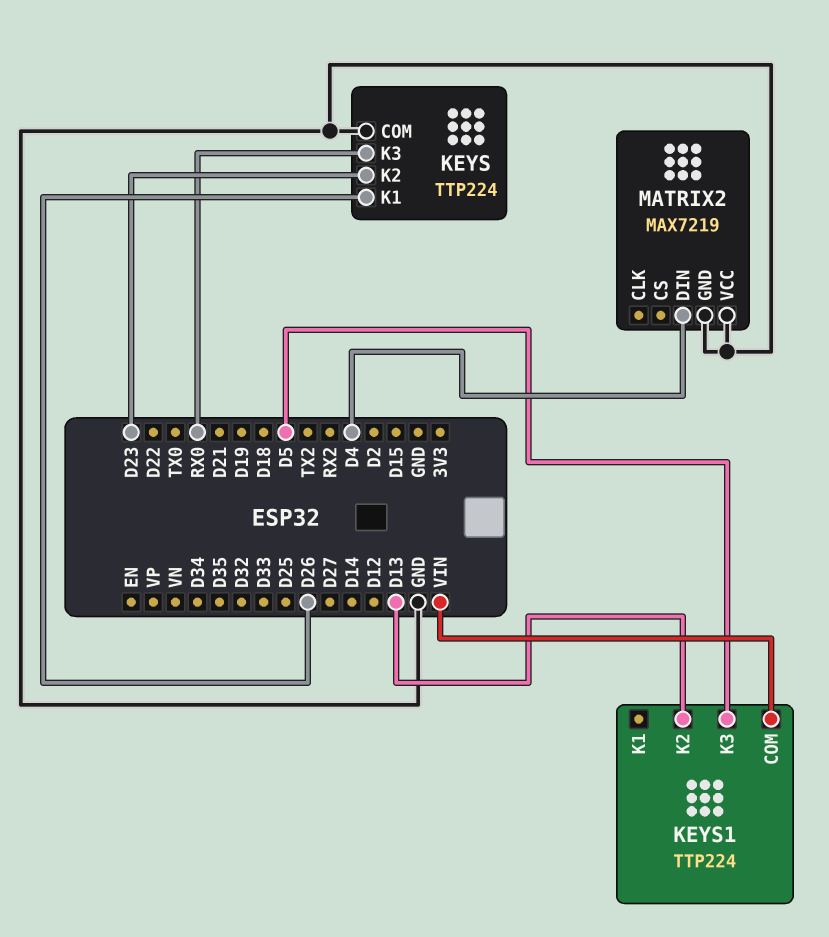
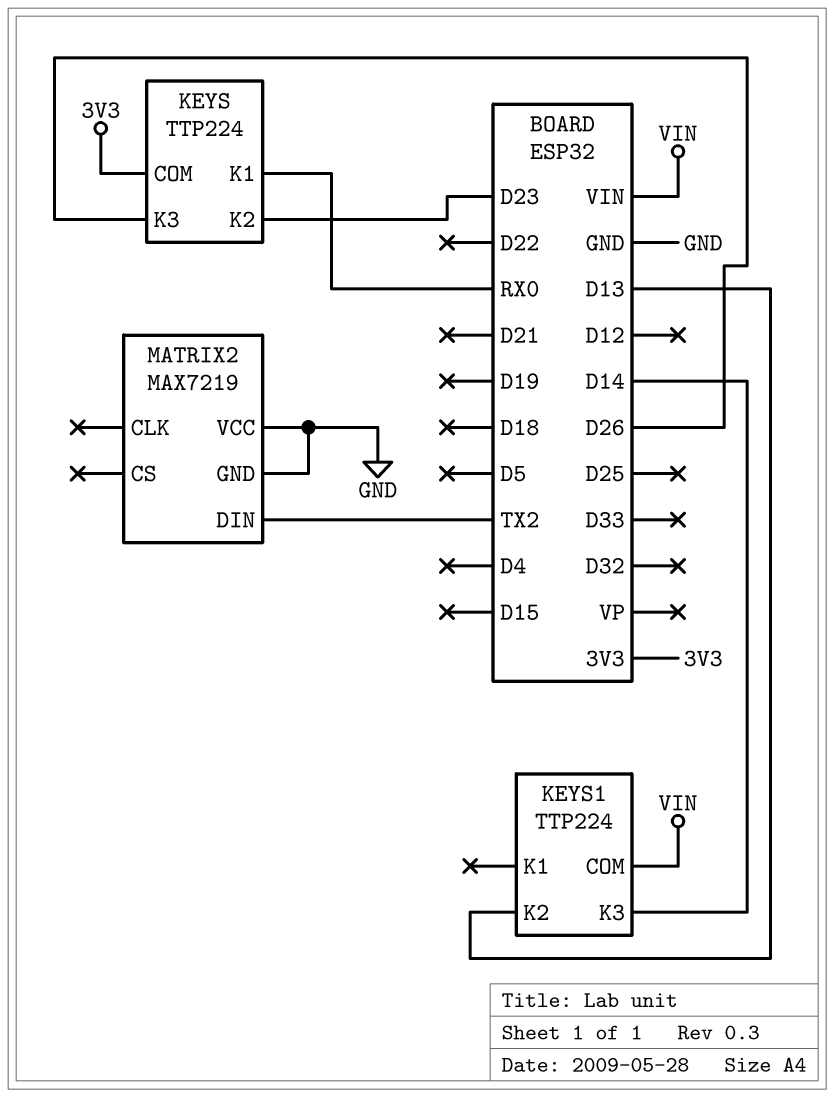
KEYS pin COM: GND -> 3V3
KEYS pin K1: D26 -> RX0
KEYS pin K3: RX0 -> D26
KEYS1 pin K3: D5 -> D14
MATRIX2 pin DIN: D4 -> TX2

